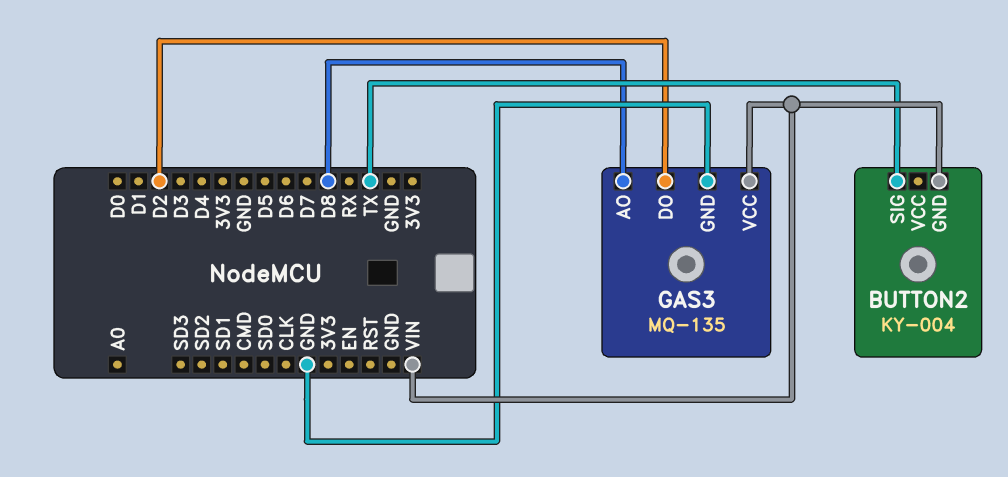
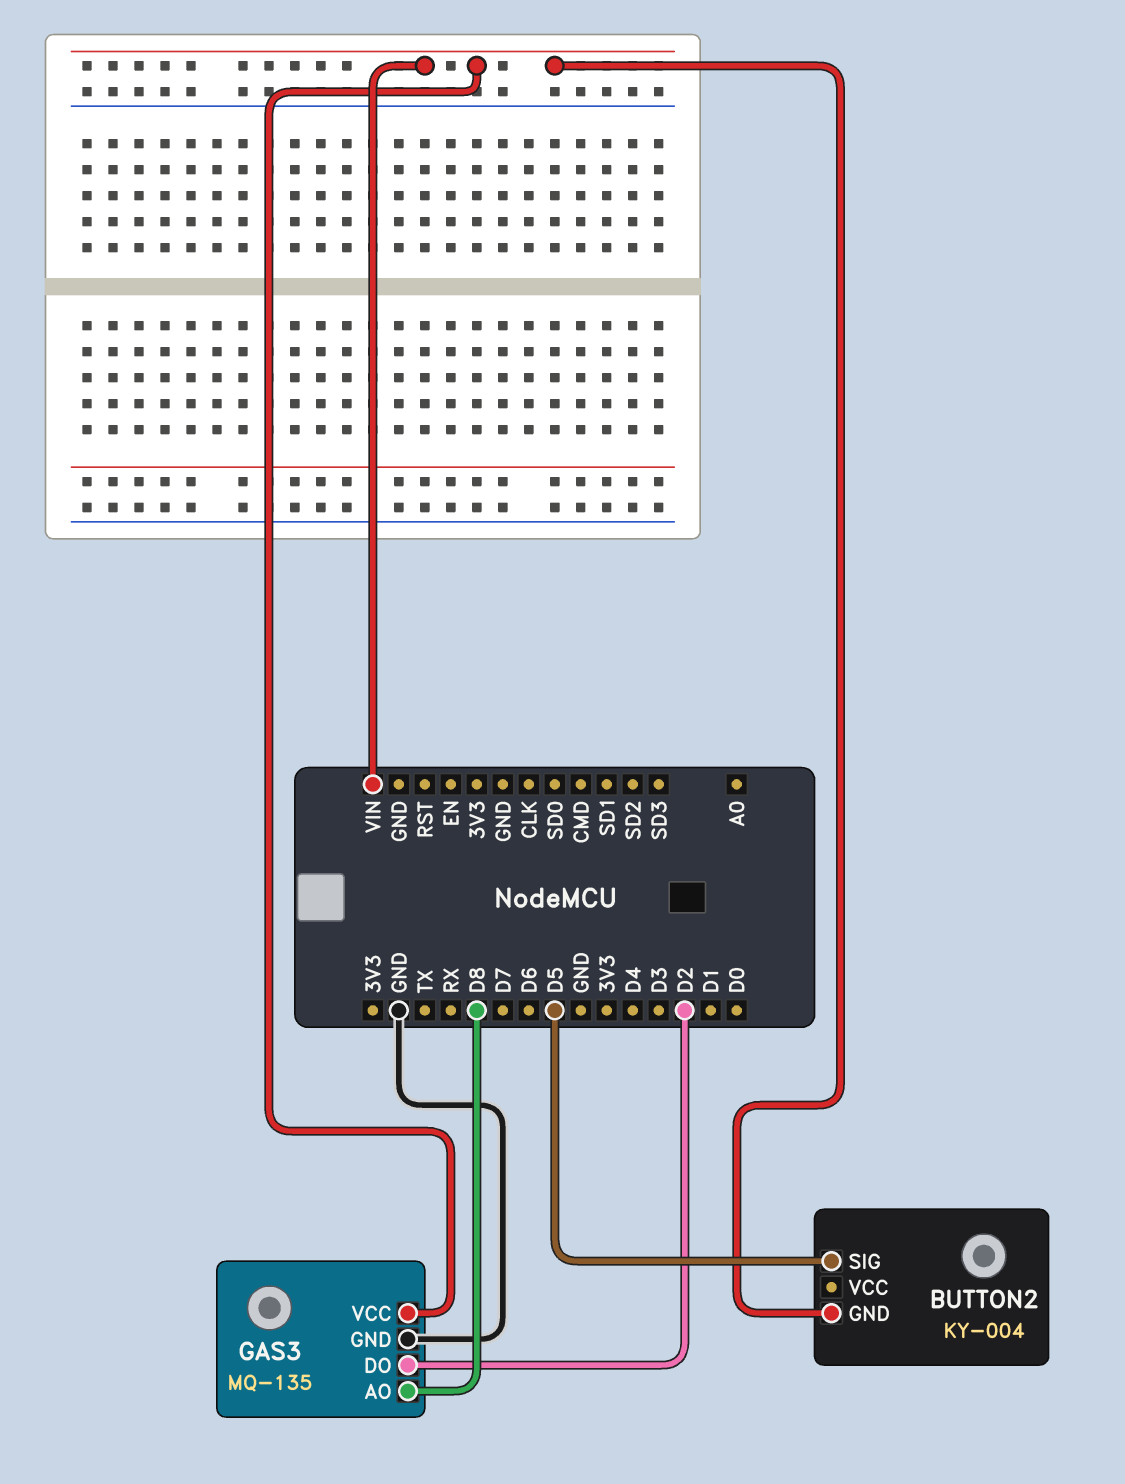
BUTTON2 pin SIG: TX -> D5

